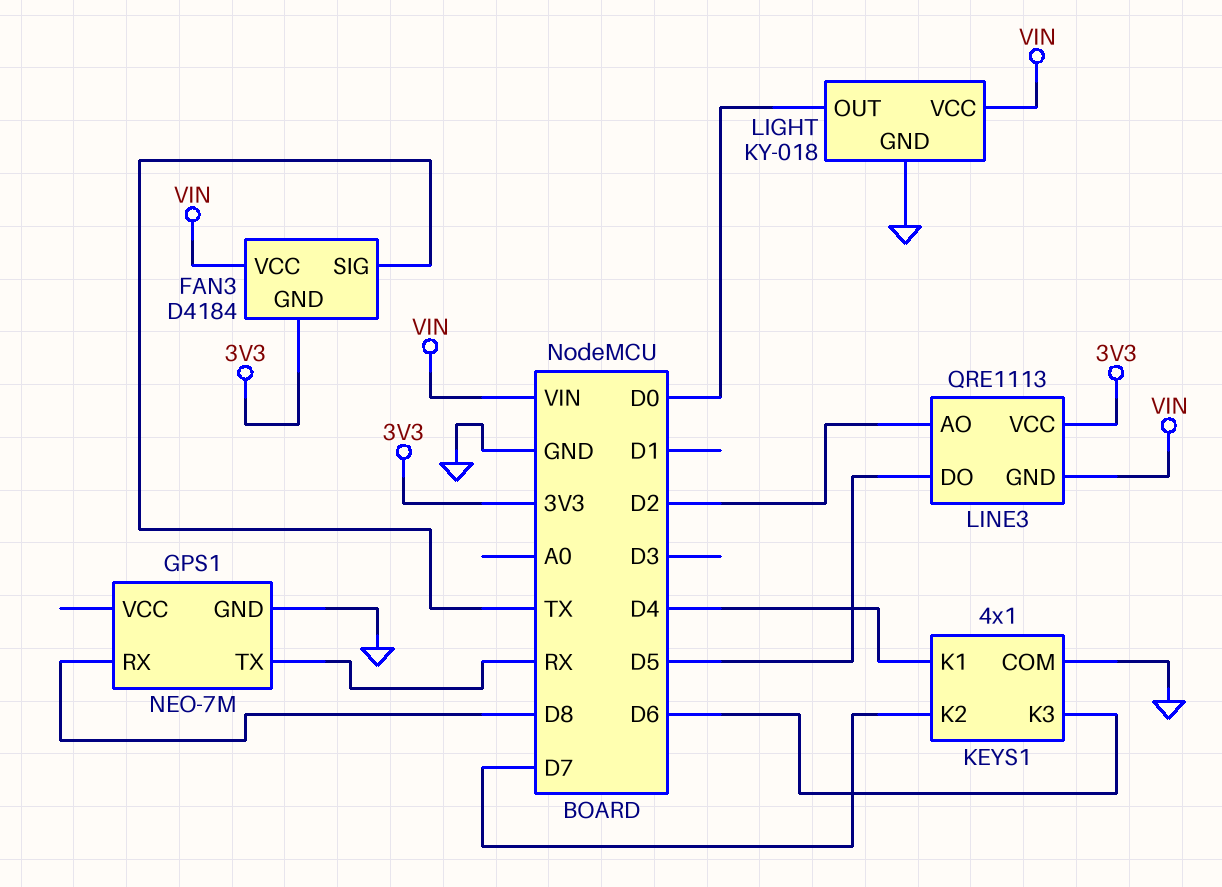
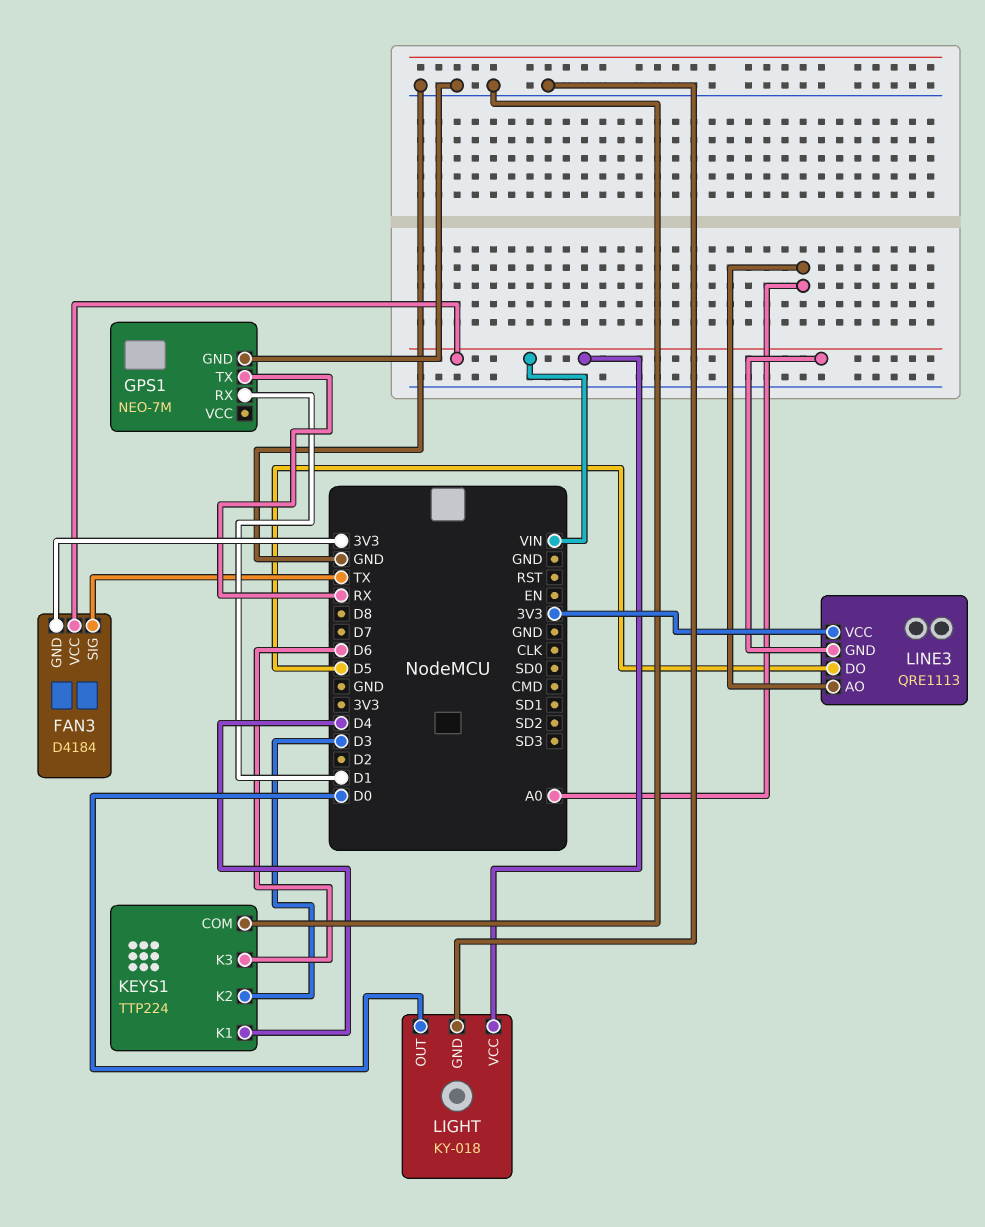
GPS1 pin RX: D8 -> D1
KEYS1: 4x1 -> TTP224
KEYS1 pin K2: D7 -> D3
LINE3 pin AO: D2 -> A0

